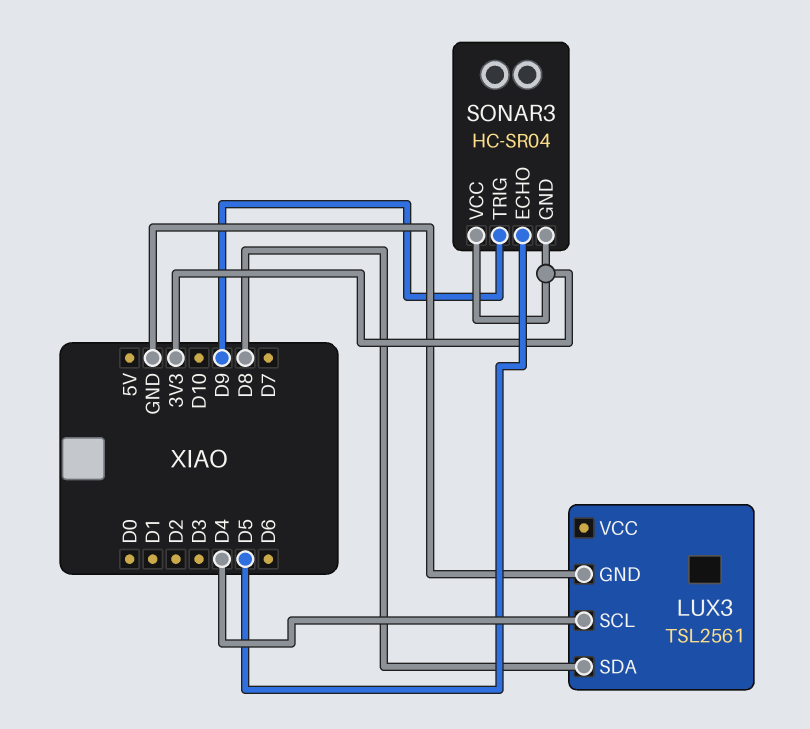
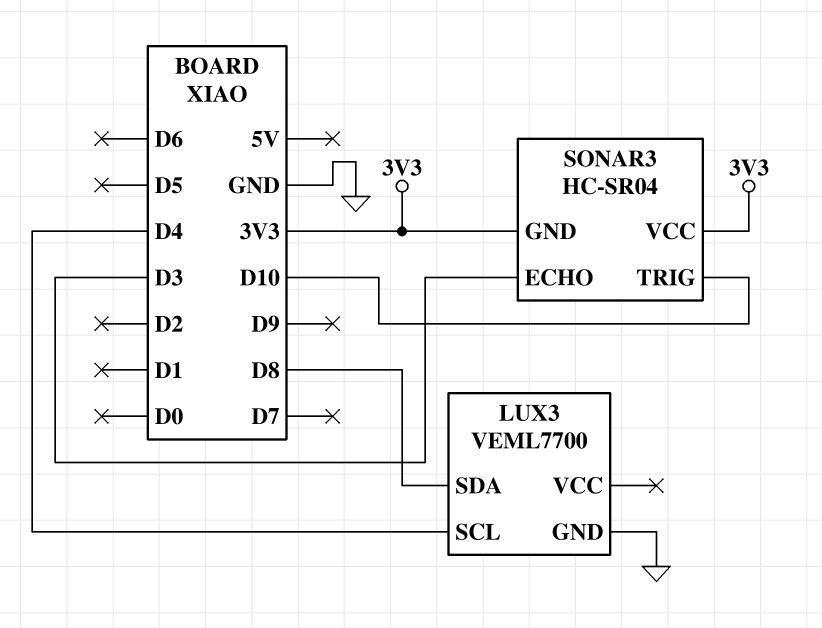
LUX3: TSL2561 -> VEML7700
SONAR3 pin ECHO: D5 -> D3
SONAR3 pin TRIG: D9 -> D10

